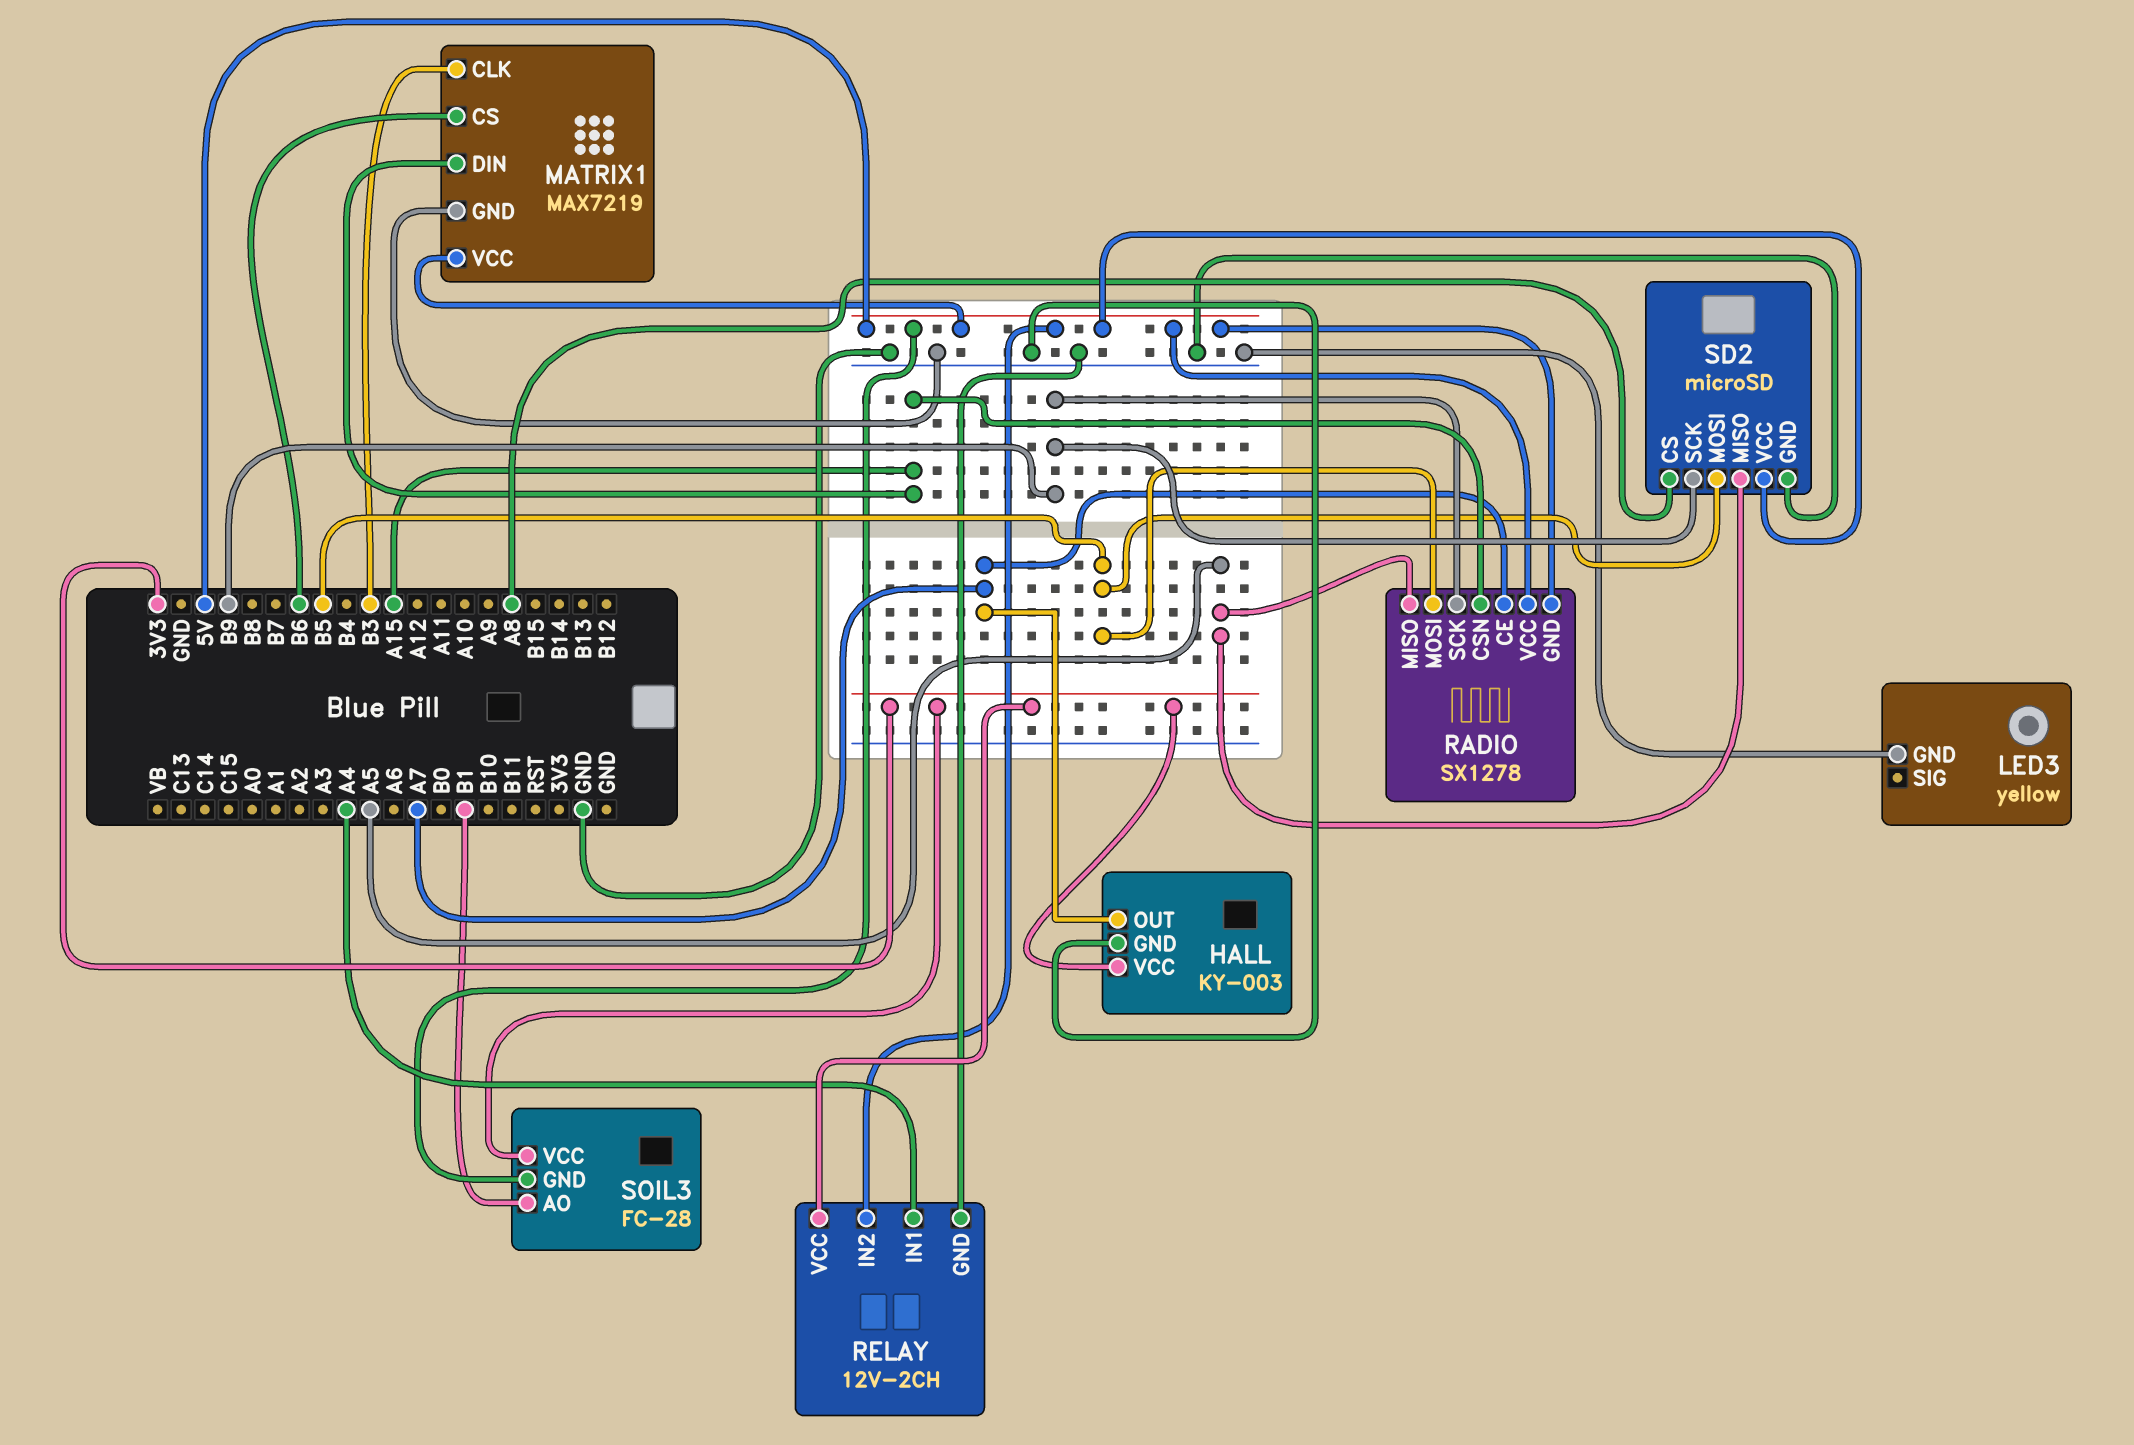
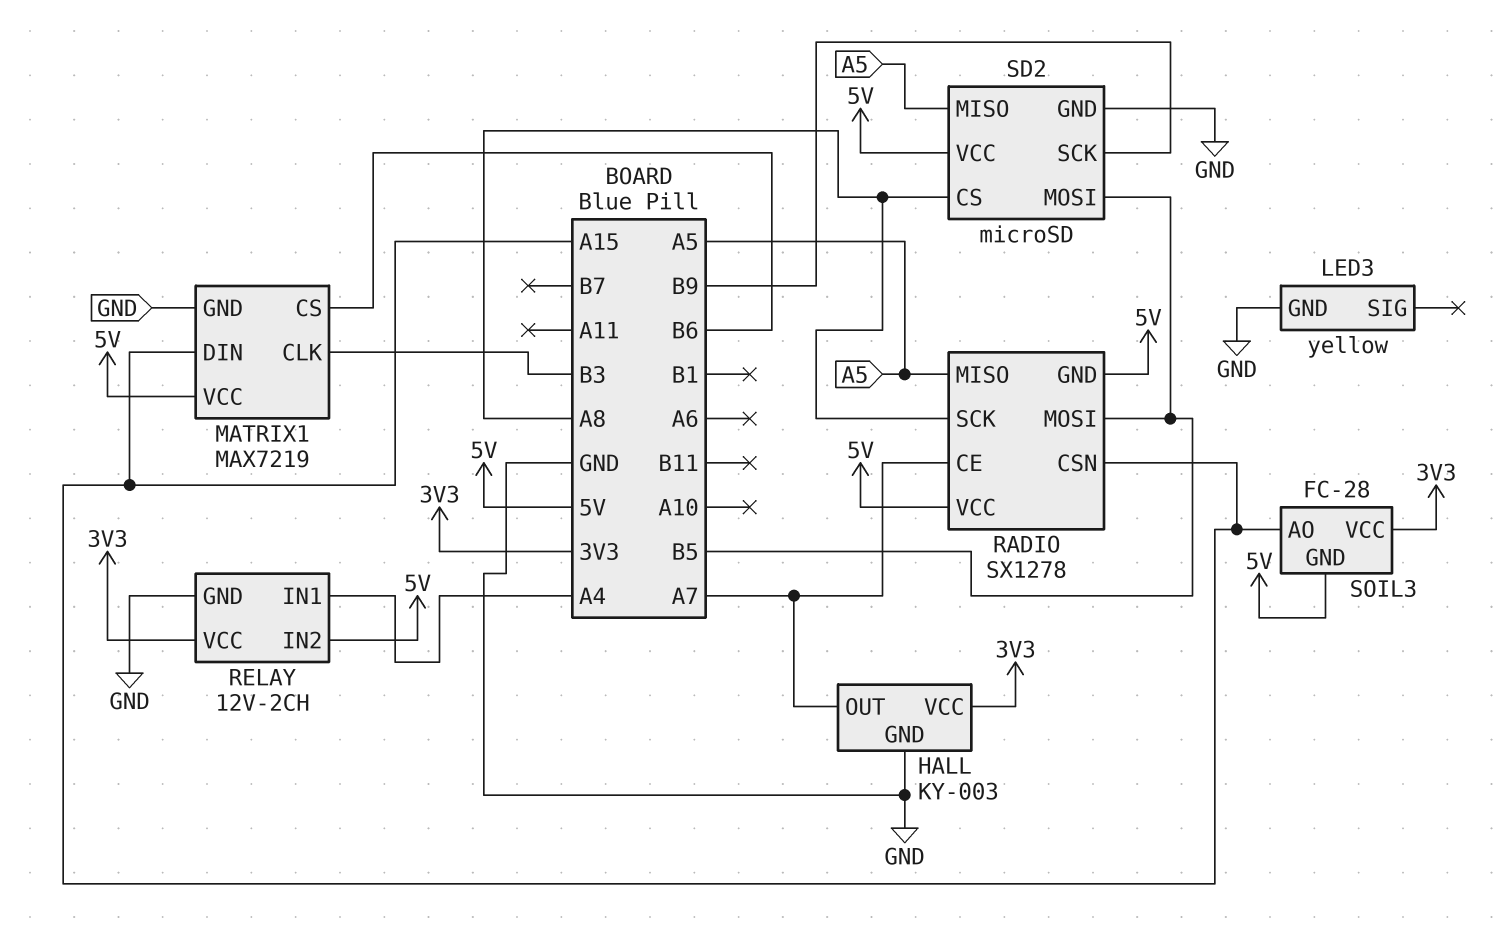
RADIO pin SCK: B9 -> A8
SOIL3 pin AO: B1 -> A15

